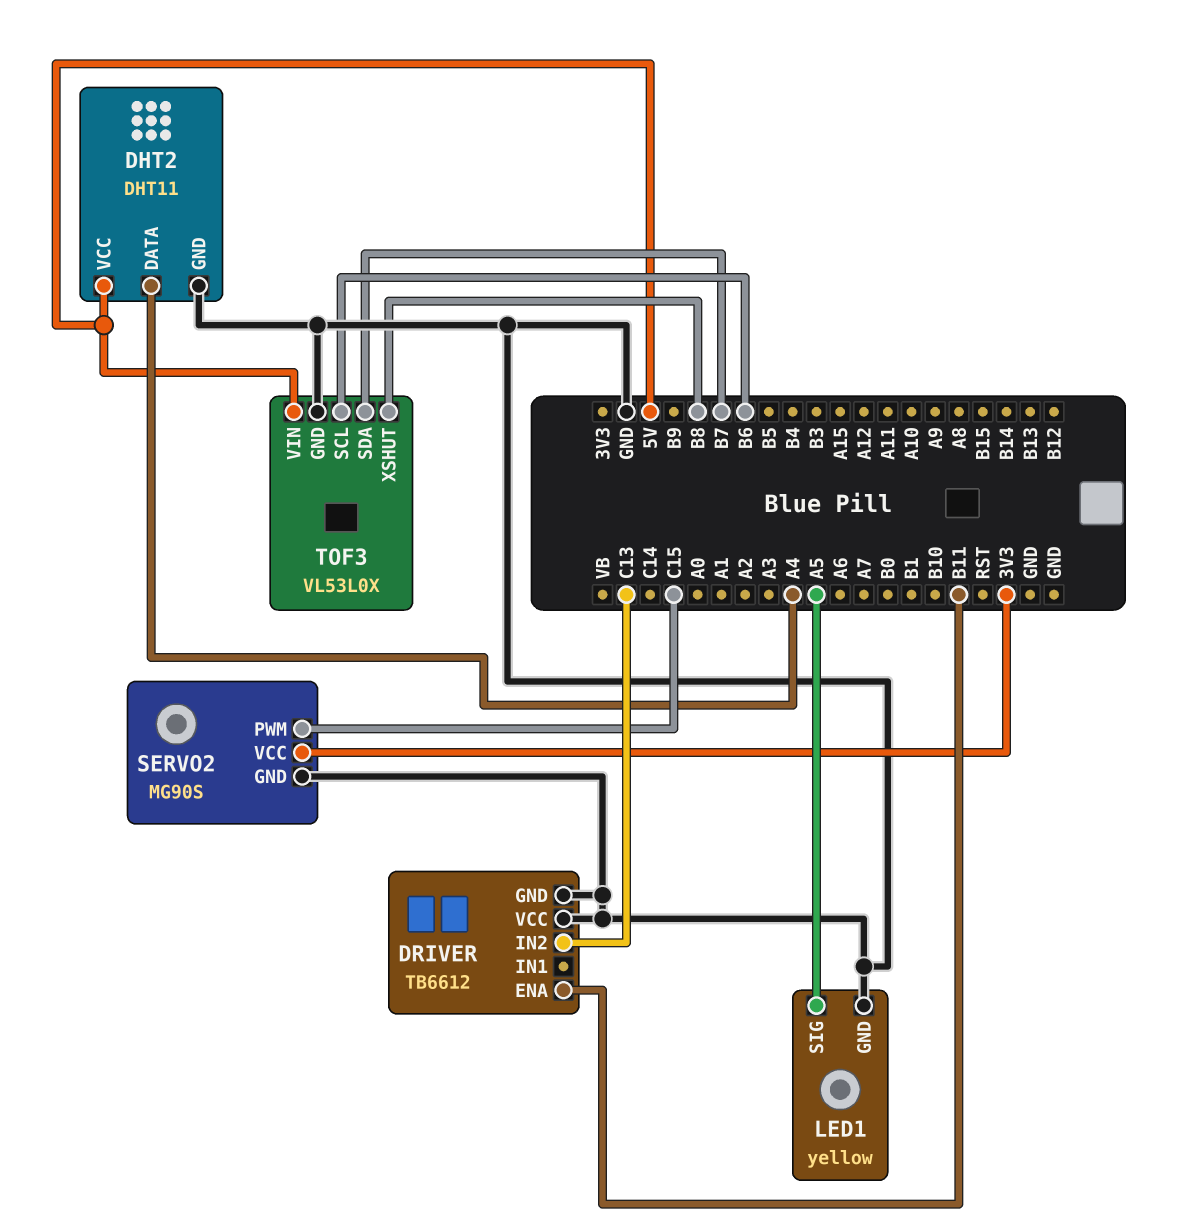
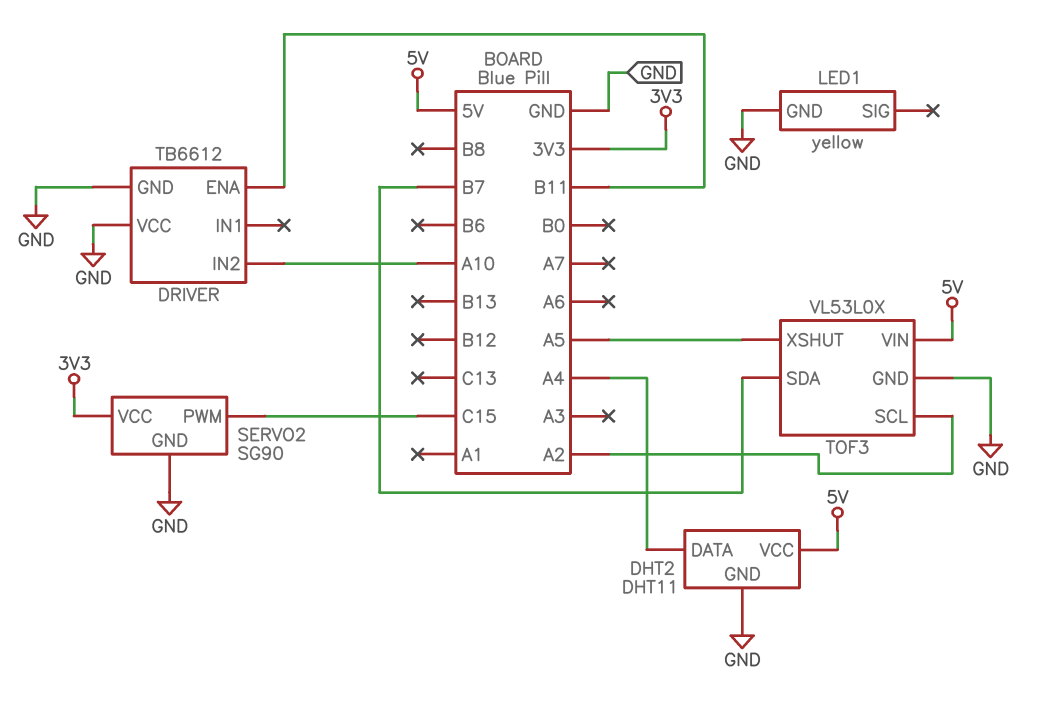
DRIVER pin IN2: C13 -> A10
LED1 pin SIG: A5 -> none
SERVO2: MG90S -> SG90
TOF3 pin SCL: B6 -> A2
TOF3 pin XSHUT: B8 -> A5

